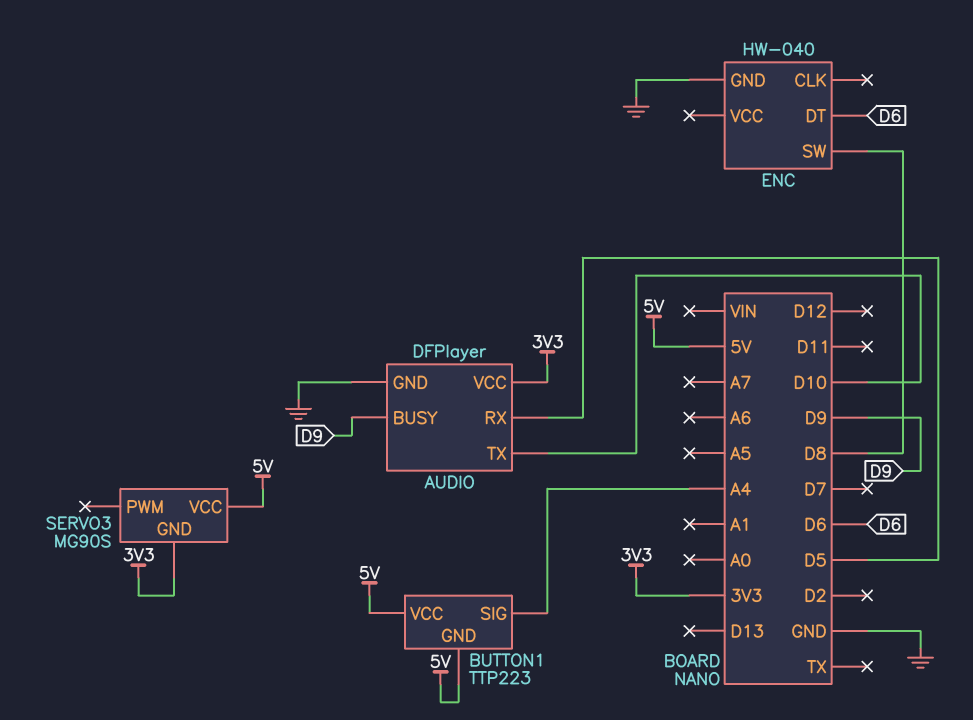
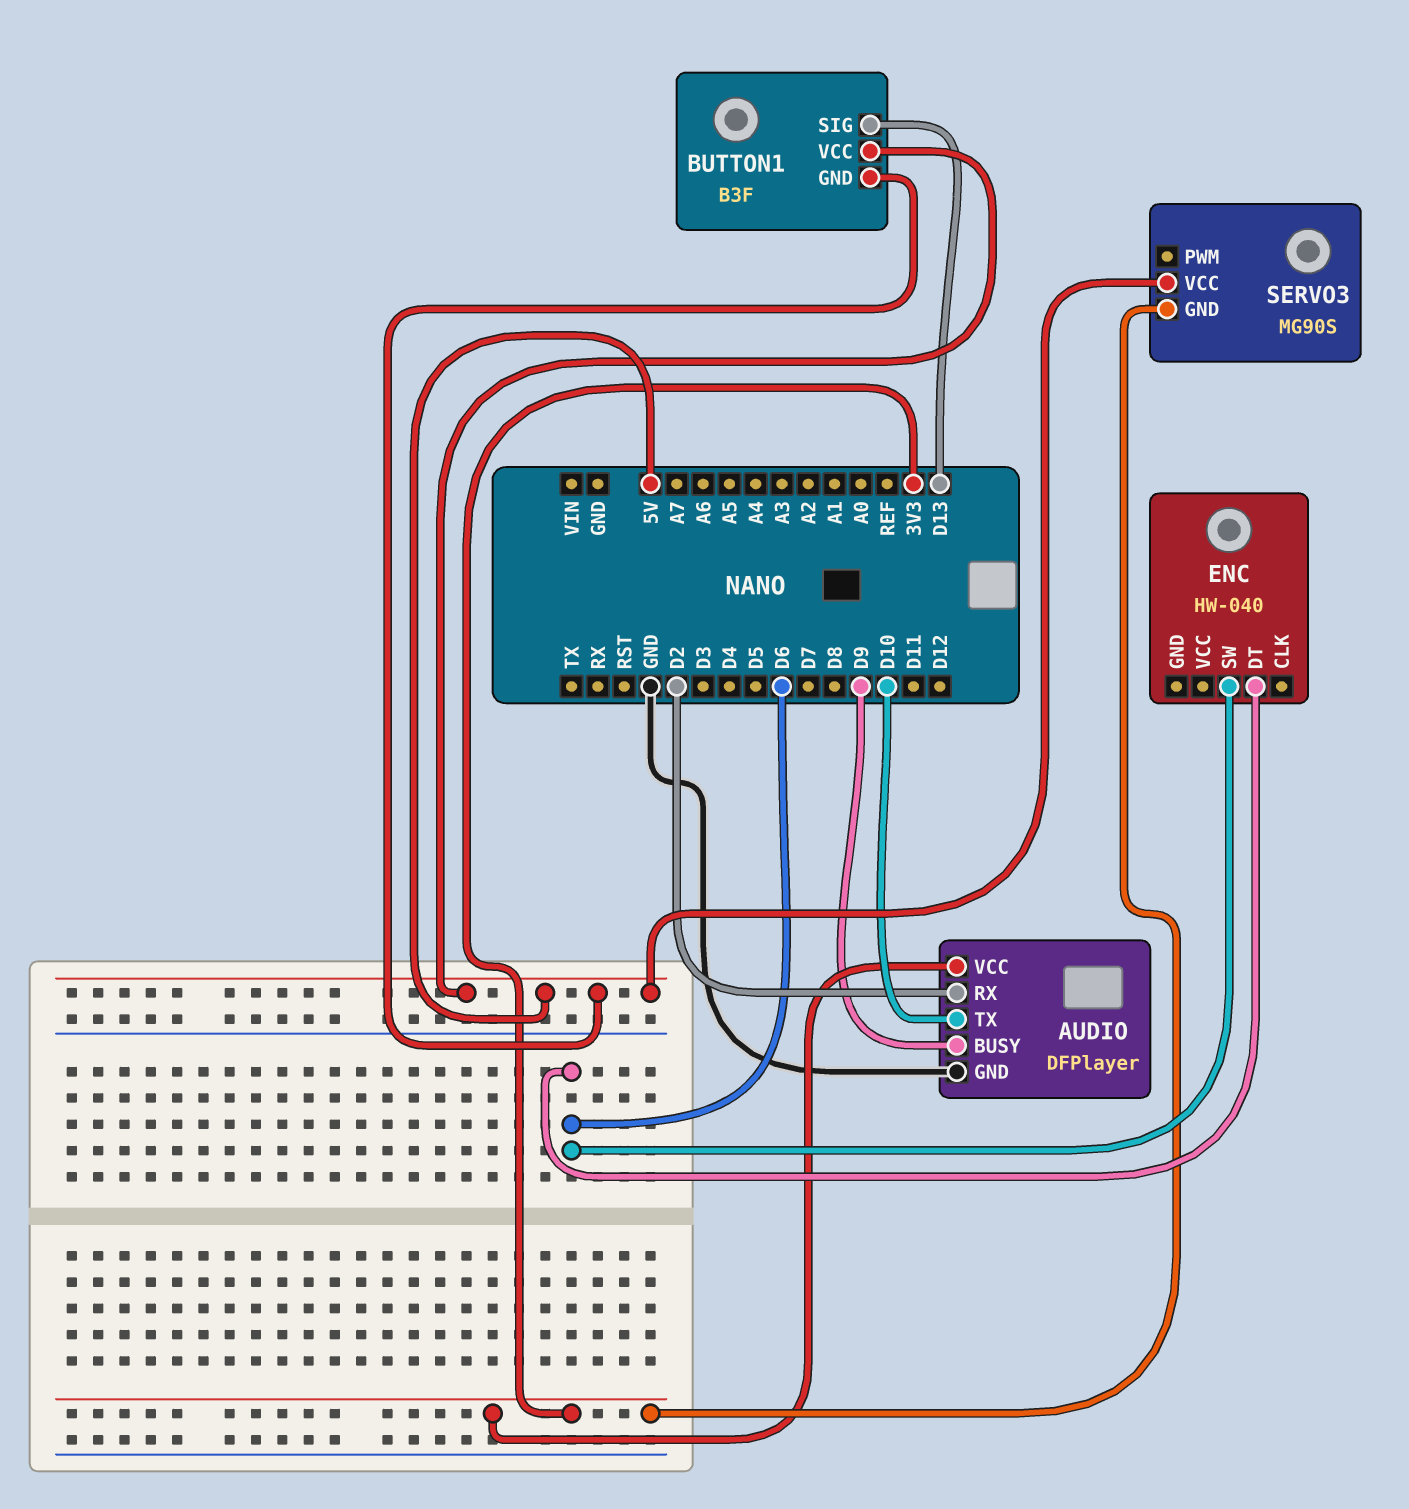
AUDIO pin RX: D5 -> D2
BUTTON1: TTP223 -> B3F
BUTTON1 pin SIG: A4 -> D13
ENC pin GND: GND -> none
ENC pin SW: D8 -> D6

